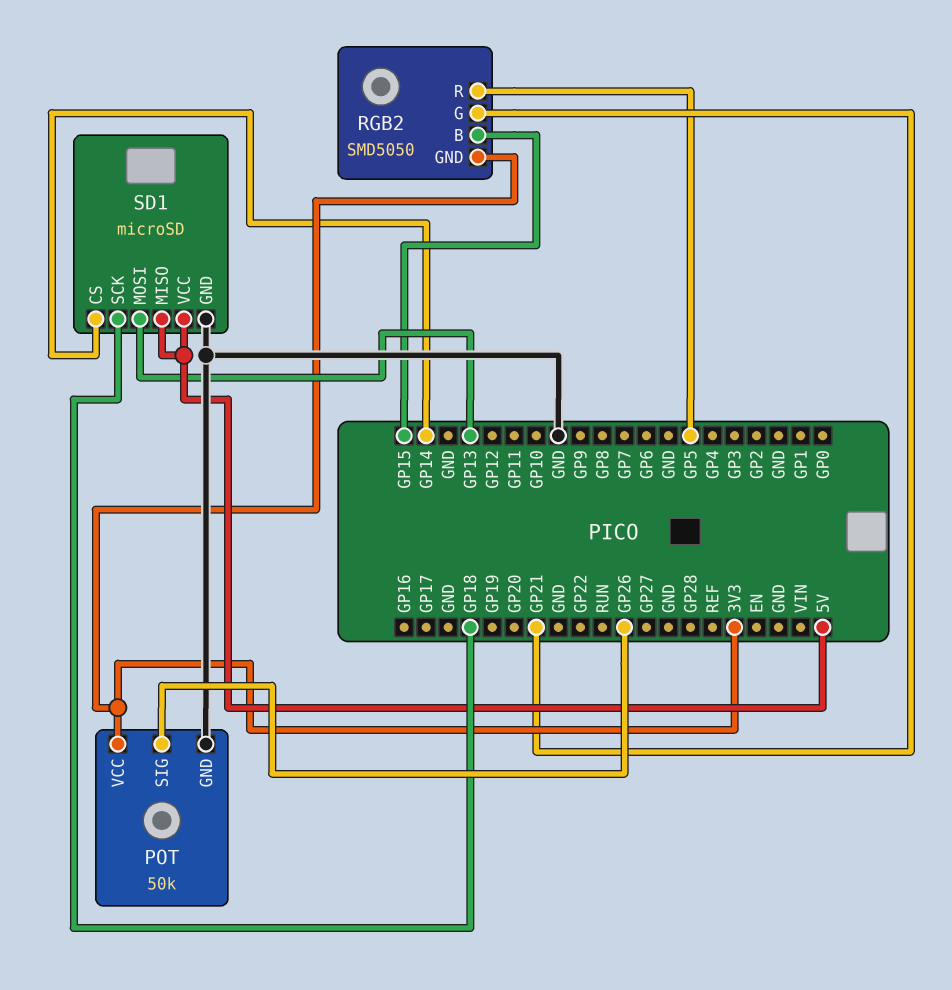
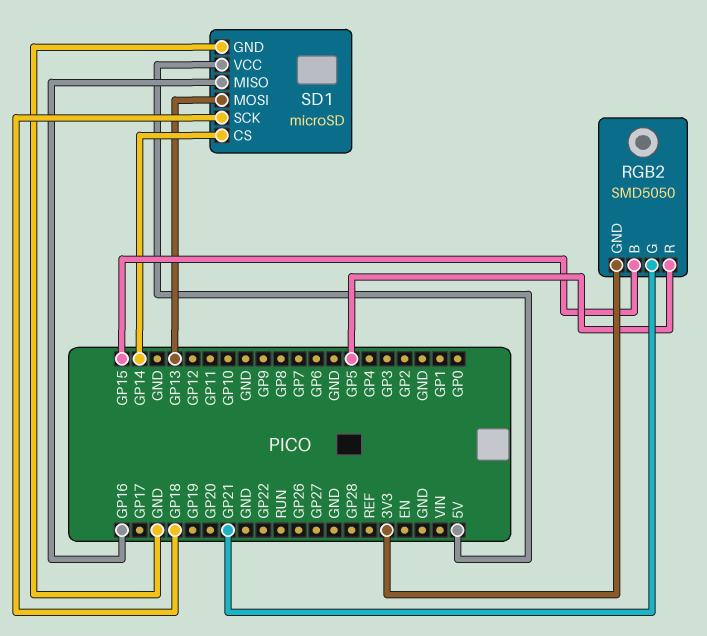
POT: 50k -> none
POT pin GND: GND -> none
POT pin SIG: GP26 -> none
POT pin VCC: 3V3 -> none
SD1 pin MISO: 5V -> GP16

